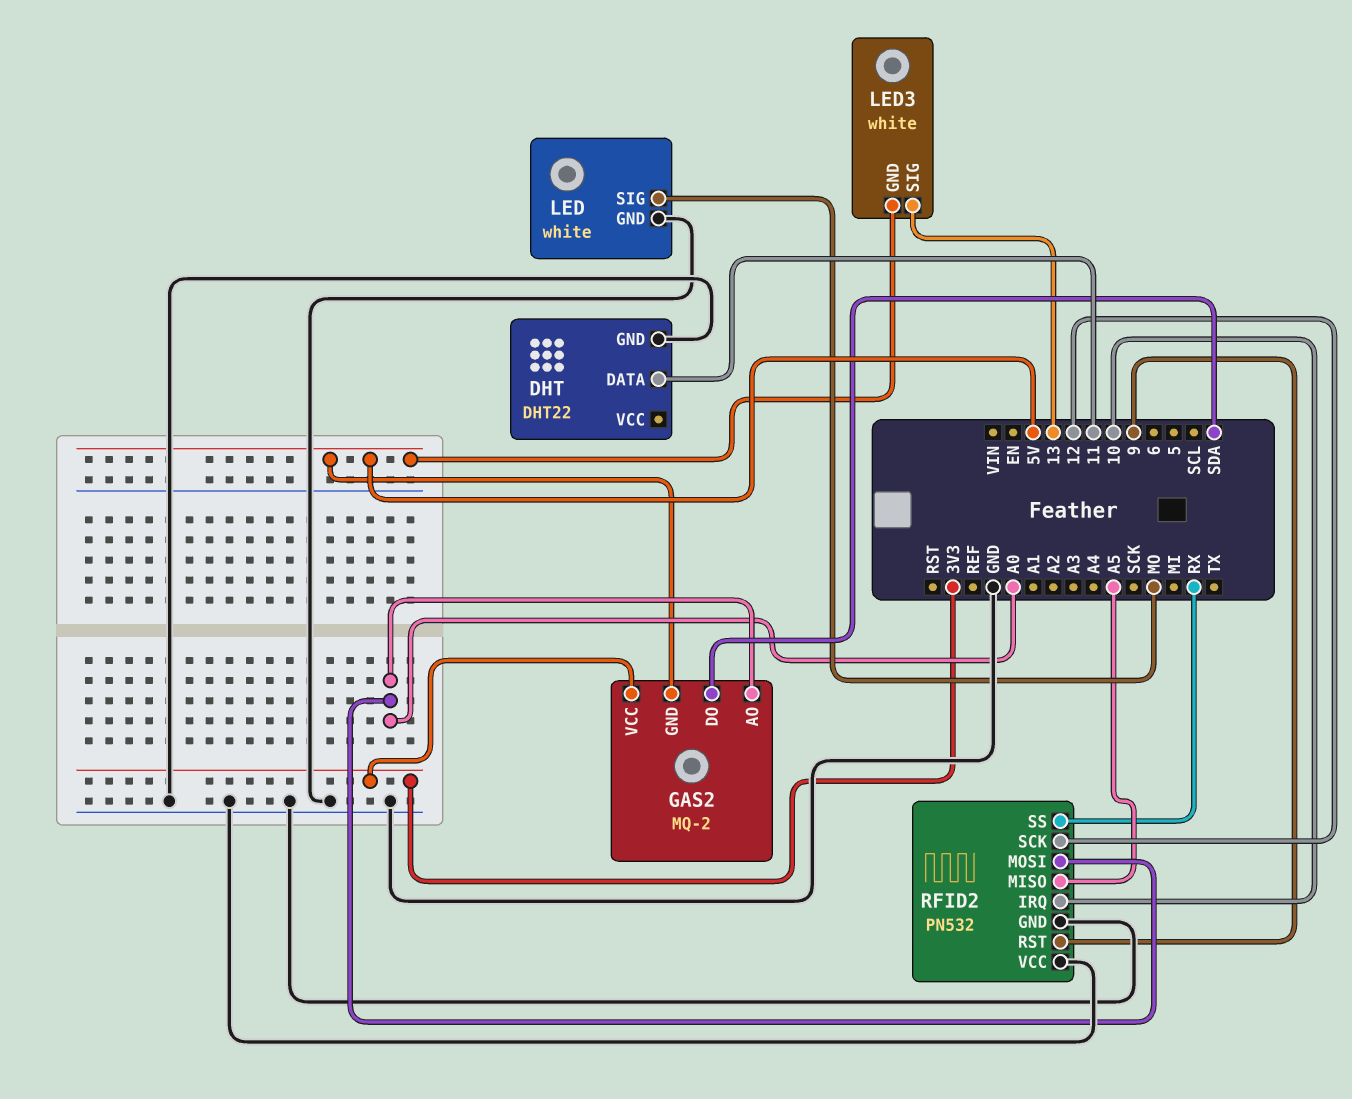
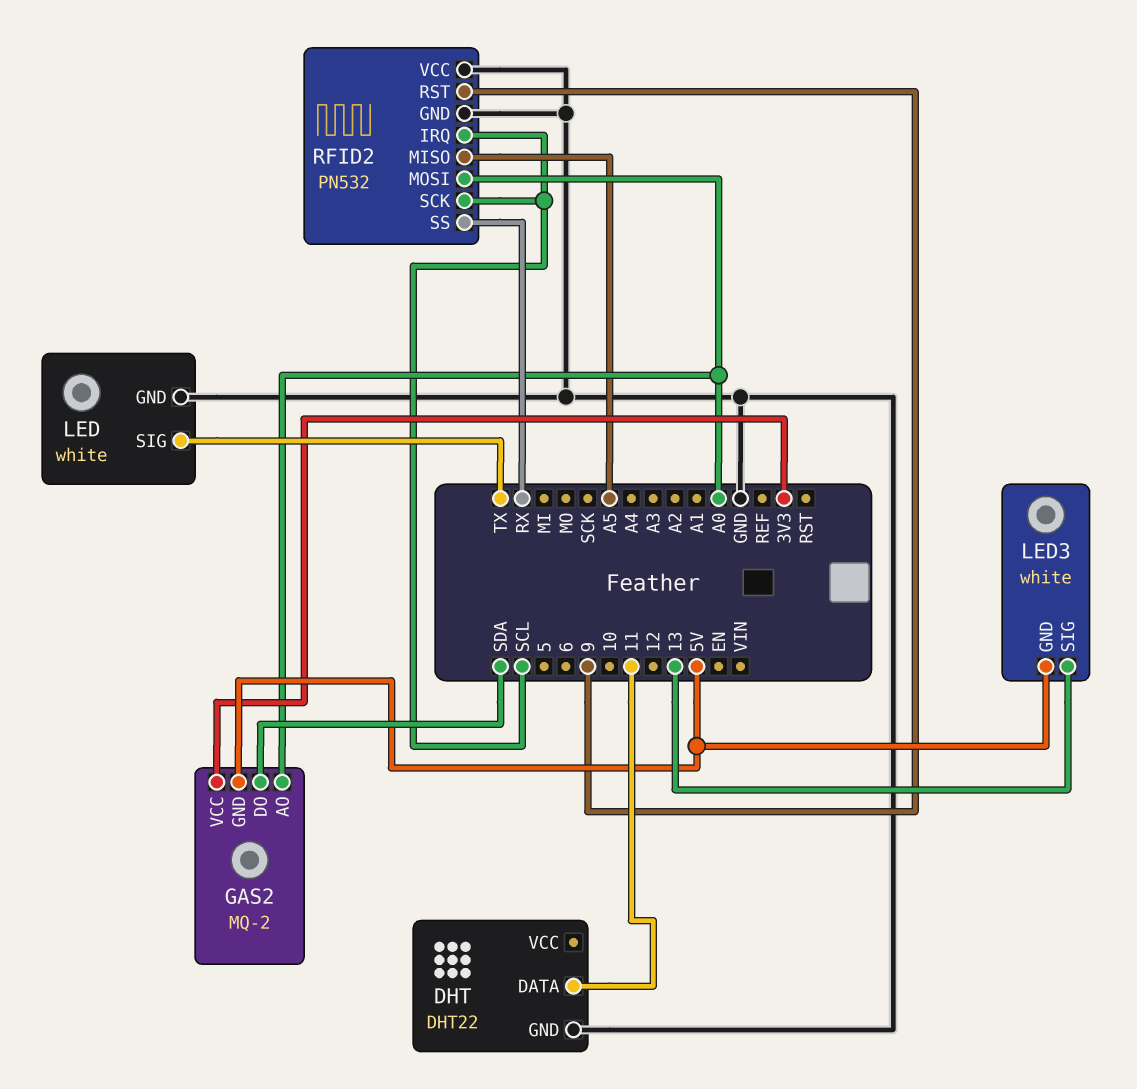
LED pin SIG: MO -> TX
RFID2 pin IRQ: 10 -> SCL
RFID2 pin SCK: 12 -> SCL

